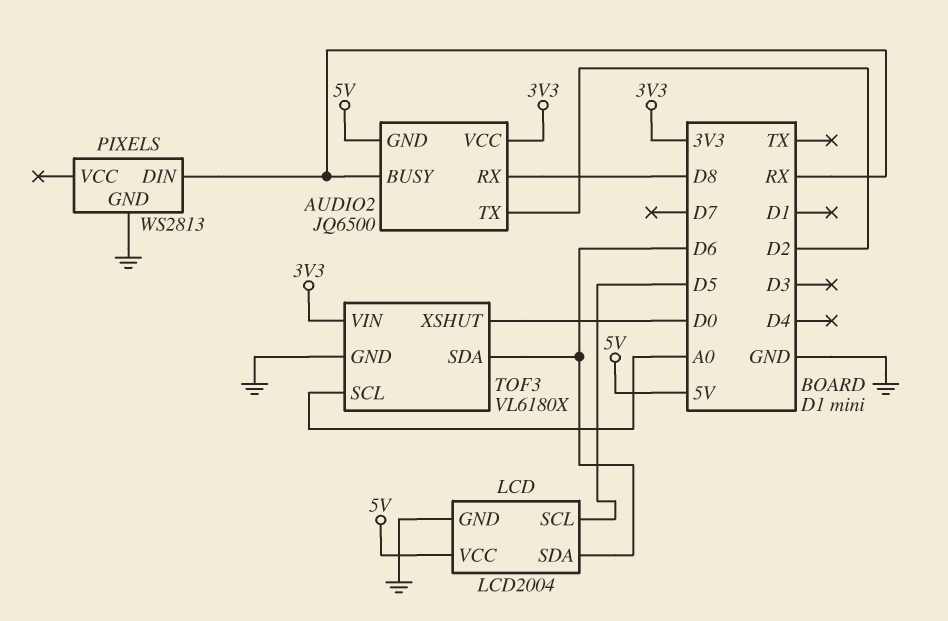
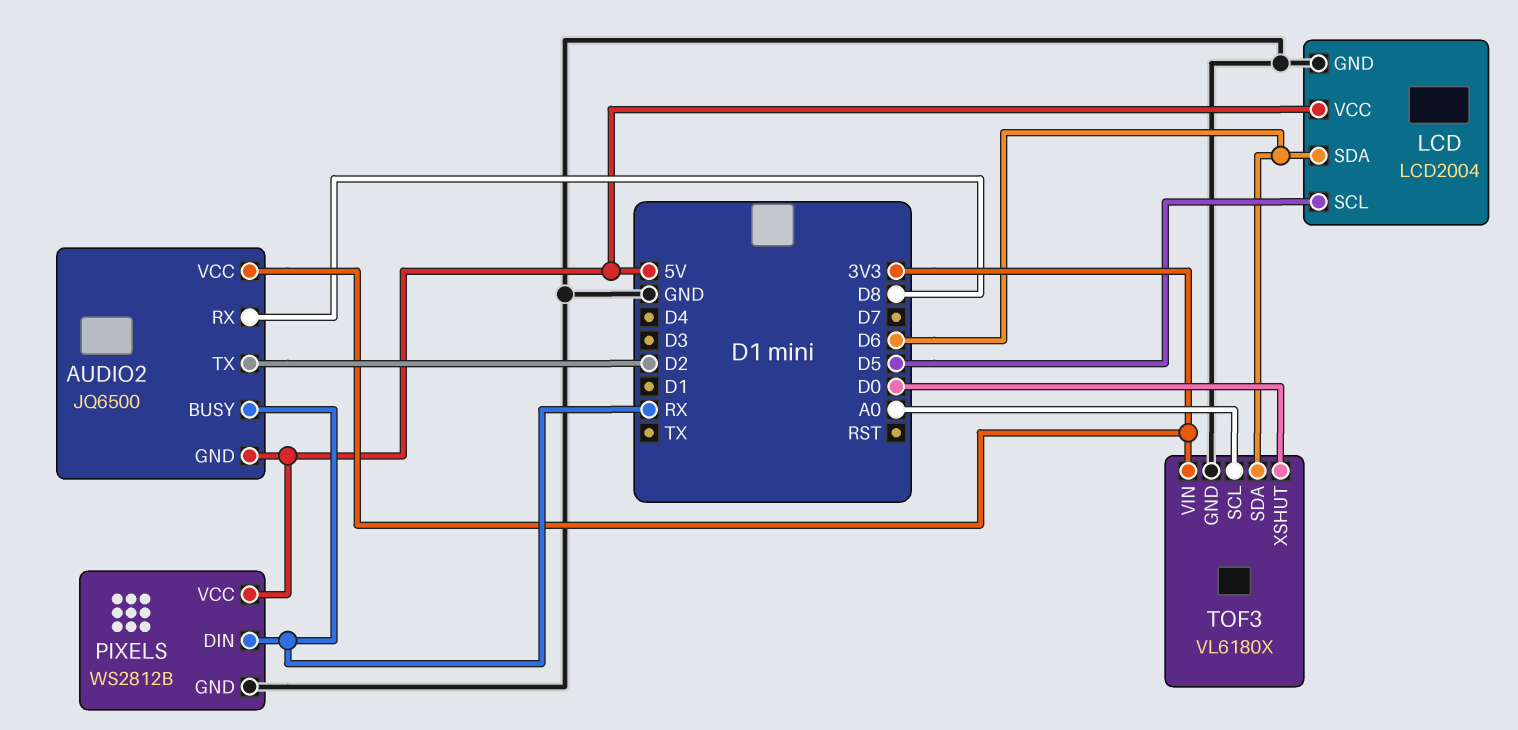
PIXELS: WS2813 -> WS2812B
PIXELS pin VCC: none -> 5V

